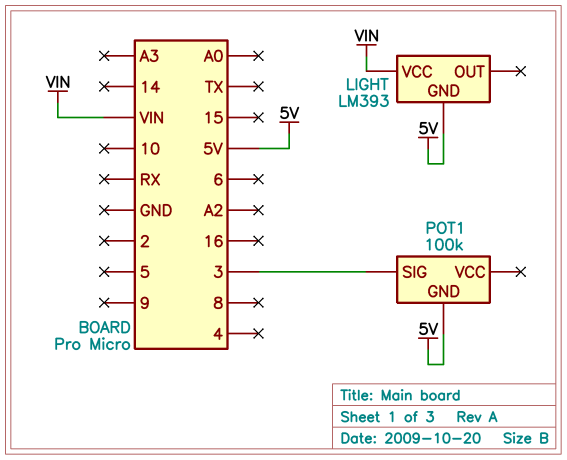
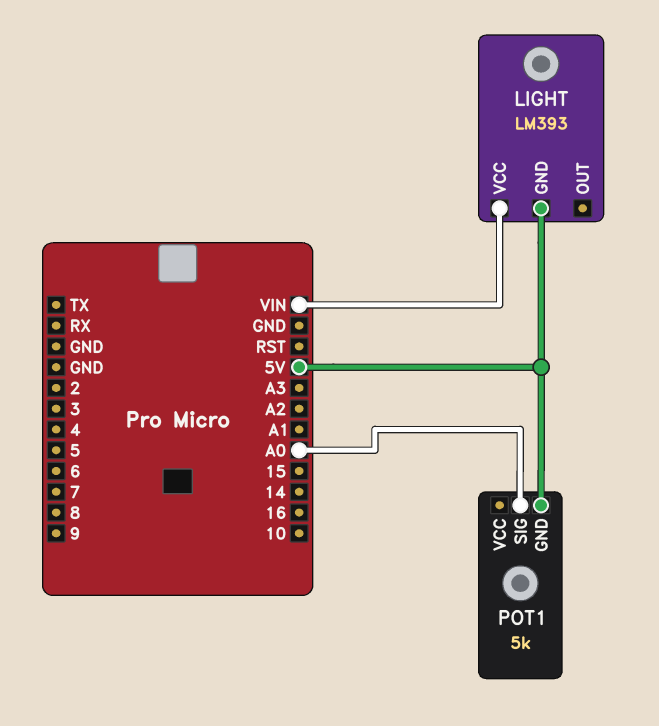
POT1: 100k -> 5k
POT1 pin SIG: 3 -> A0

